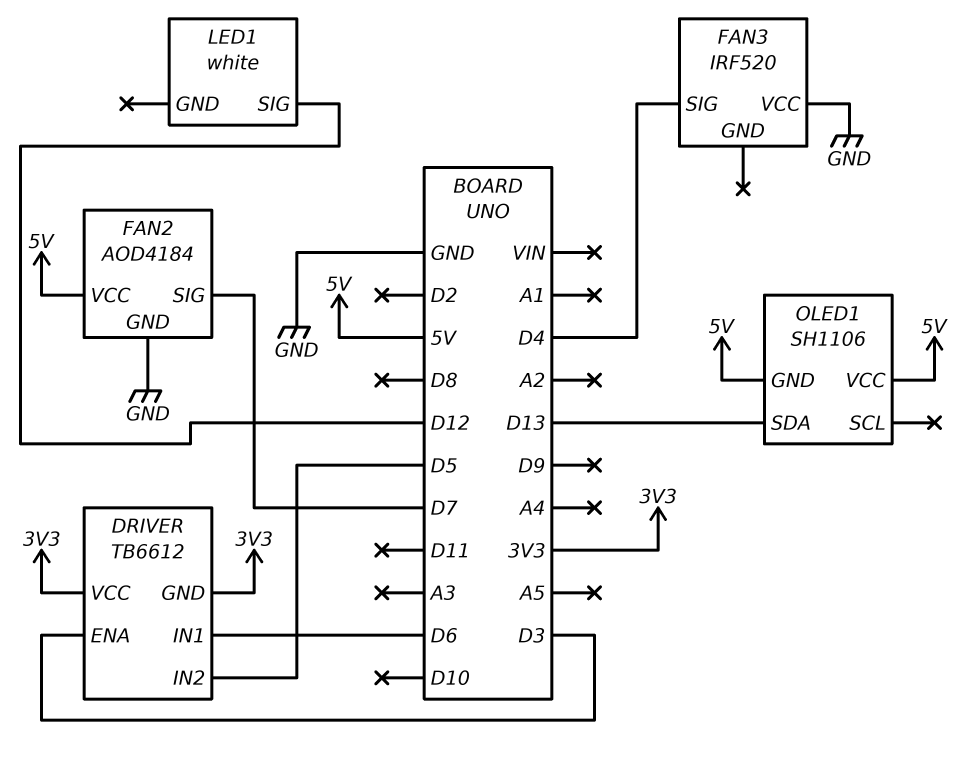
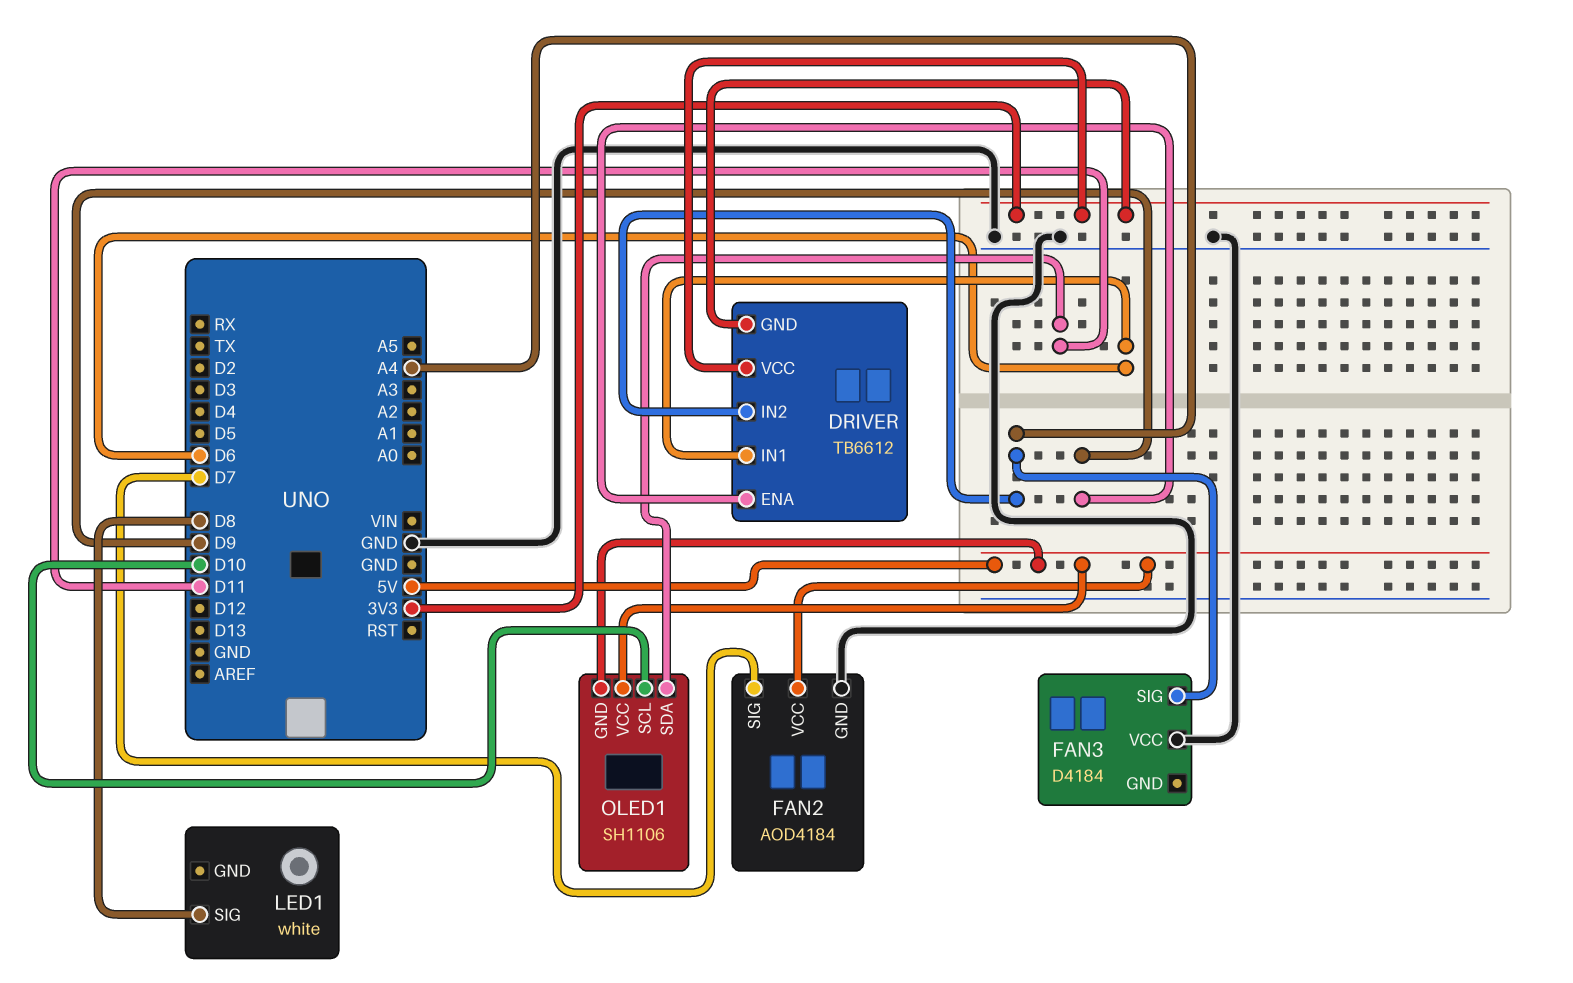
DRIVER pin ENA: D3 -> D9
DRIVER pin IN2: D5 -> A4
FAN3: IRF520 -> D4184
FAN3 pin SIG: D4 -> A4
LED1 pin SIG: D12 -> D8
OLED1 pin SCL: none -> D10
OLED1 pin SDA: D13 -> D11

